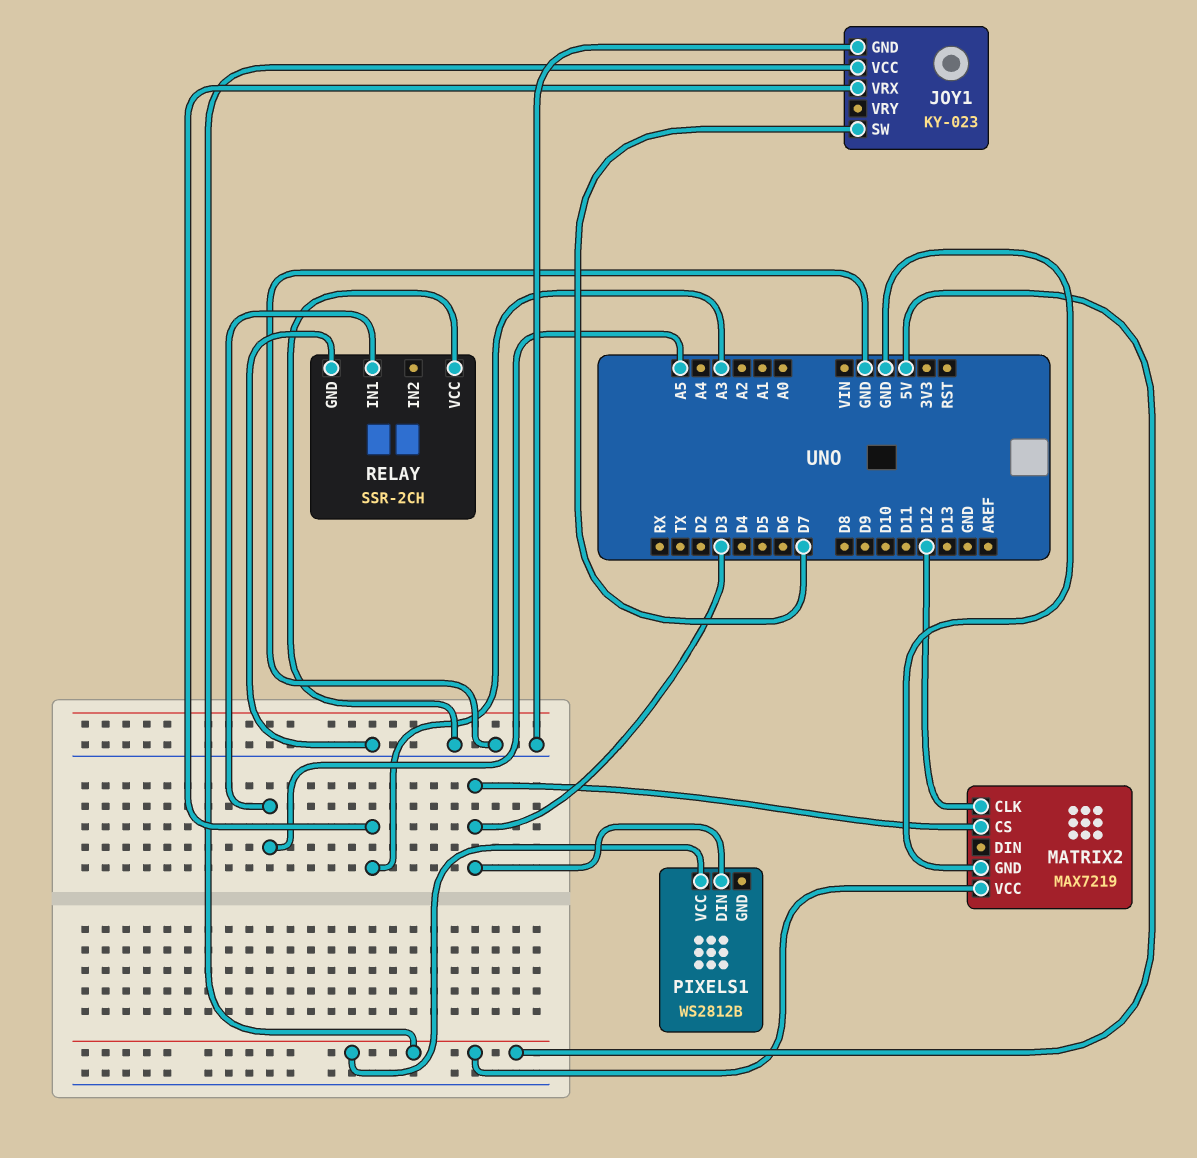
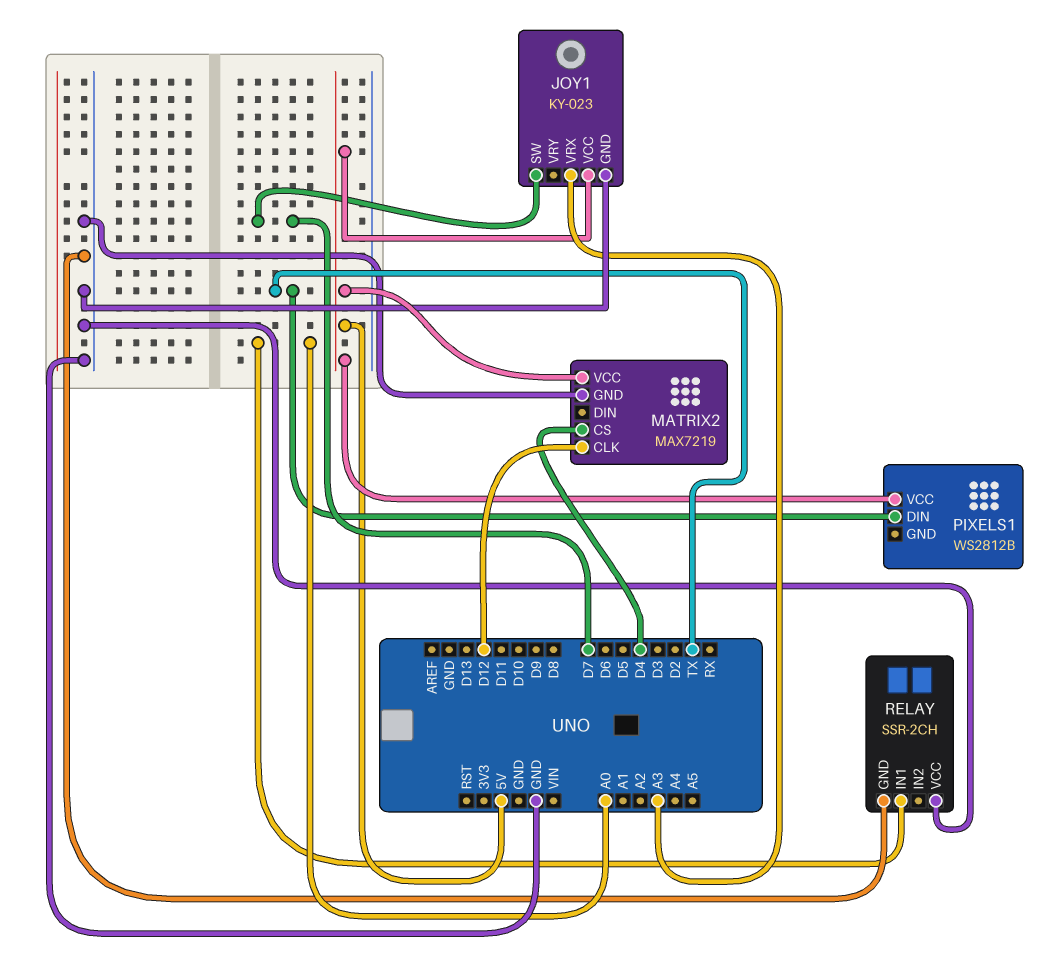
MATRIX2 pin CS: D3 -> D4
PIXELS1 pin DIN: D3 -> TX
RELAY pin IN1: A5 -> A0

